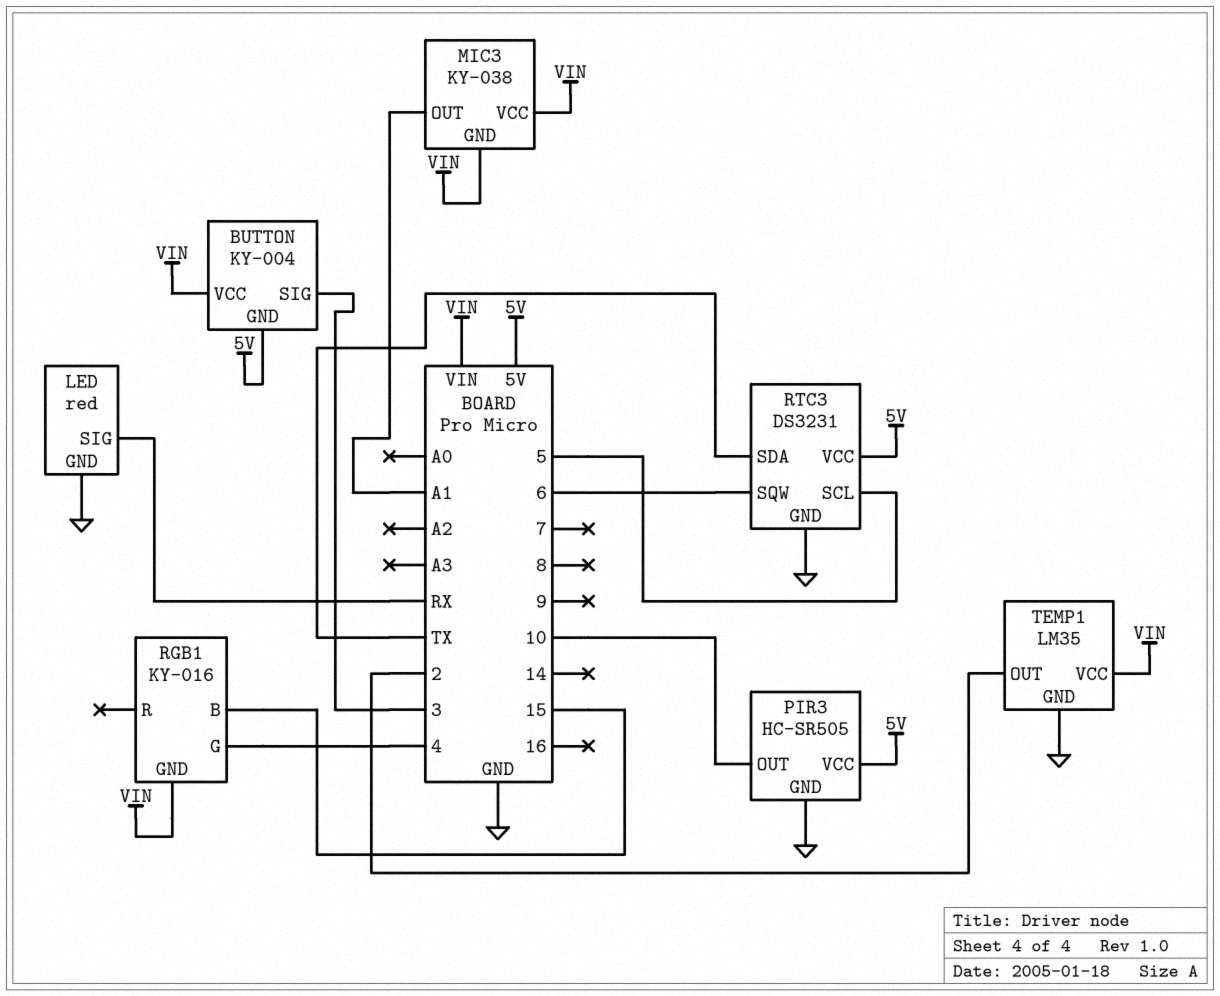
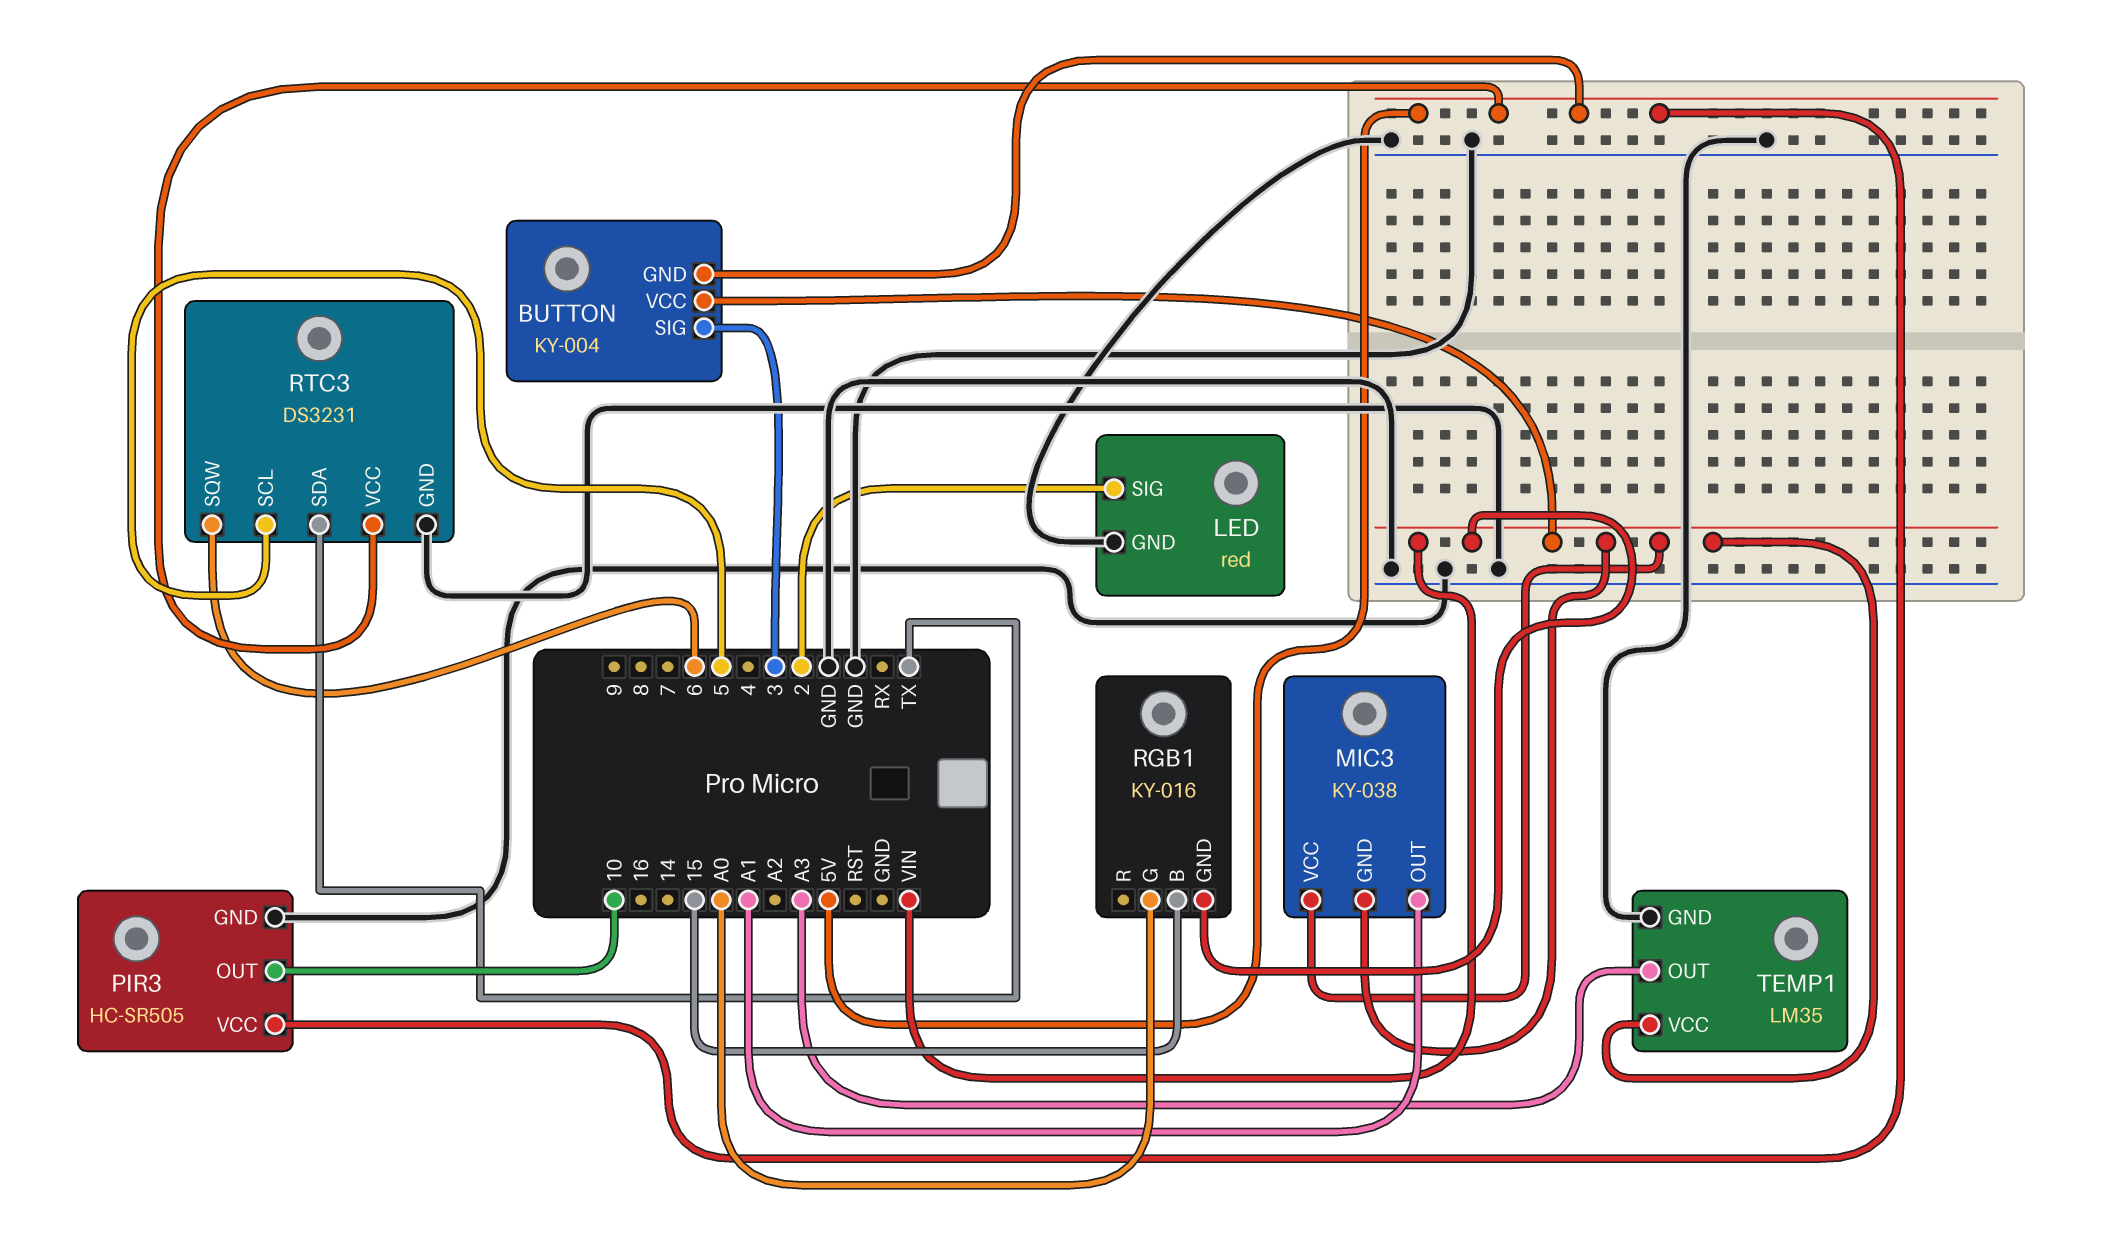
LED pin SIG: RX -> 2
RGB1 pin G: 4 -> A0
TEMP1 pin OUT: 2 -> A3

